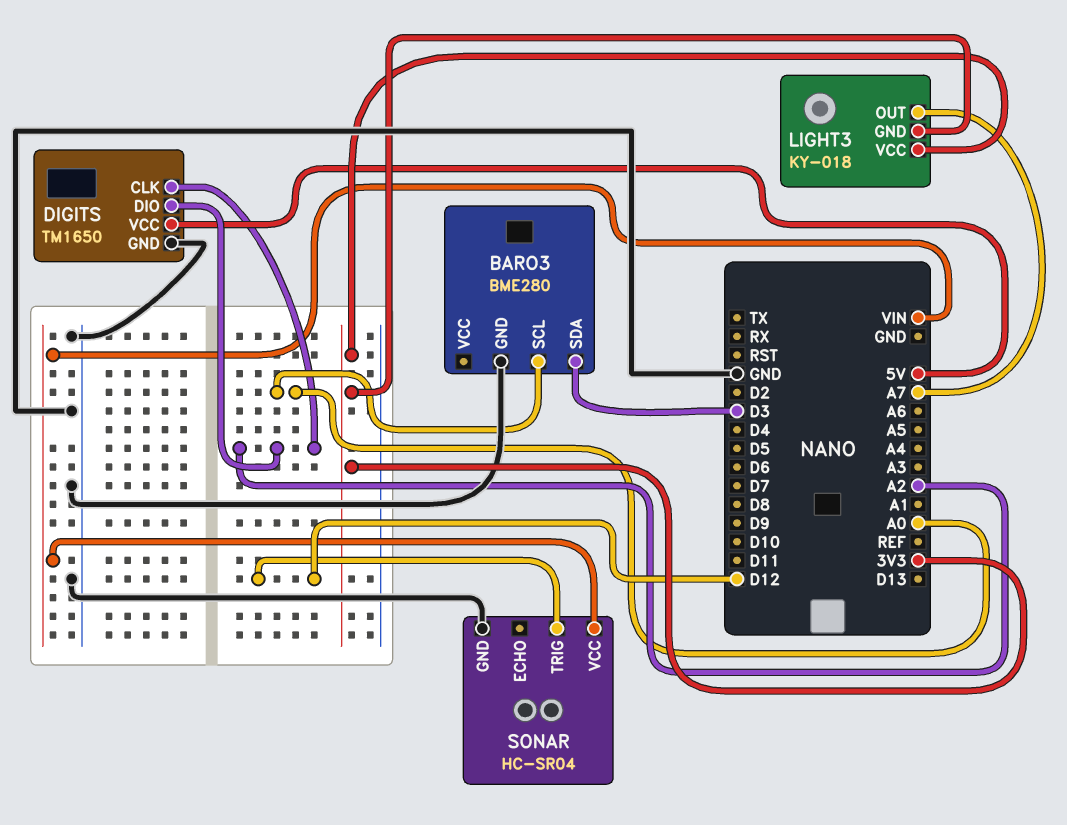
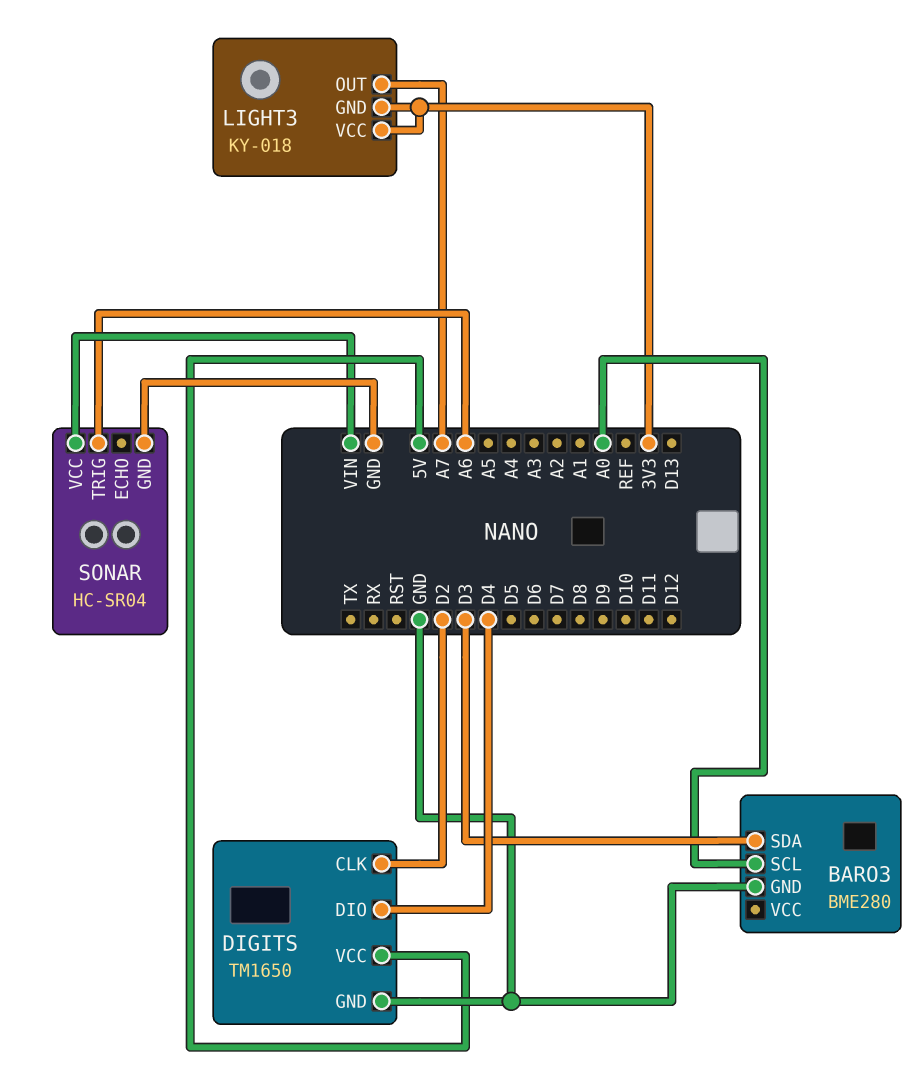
DIGITS pin CLK: A2 -> D2
DIGITS pin DIO: A2 -> D4
SONAR pin TRIG: D12 -> A6

